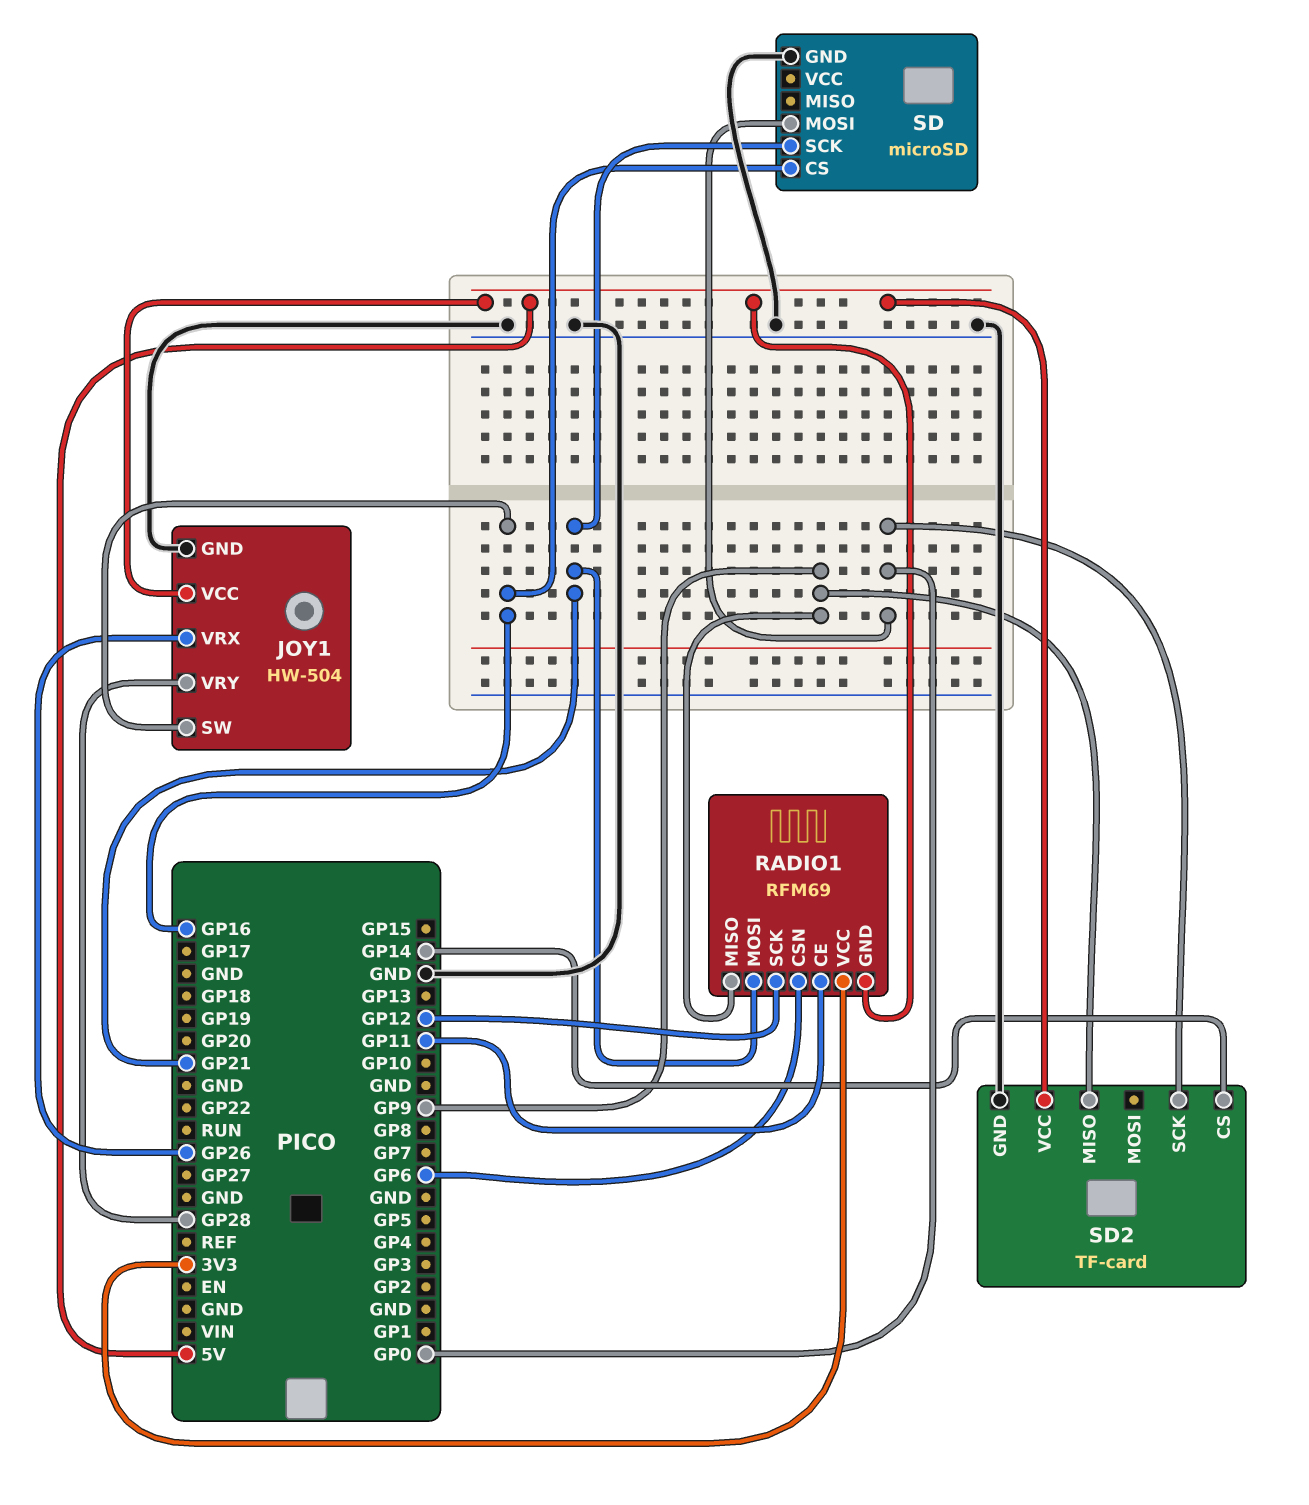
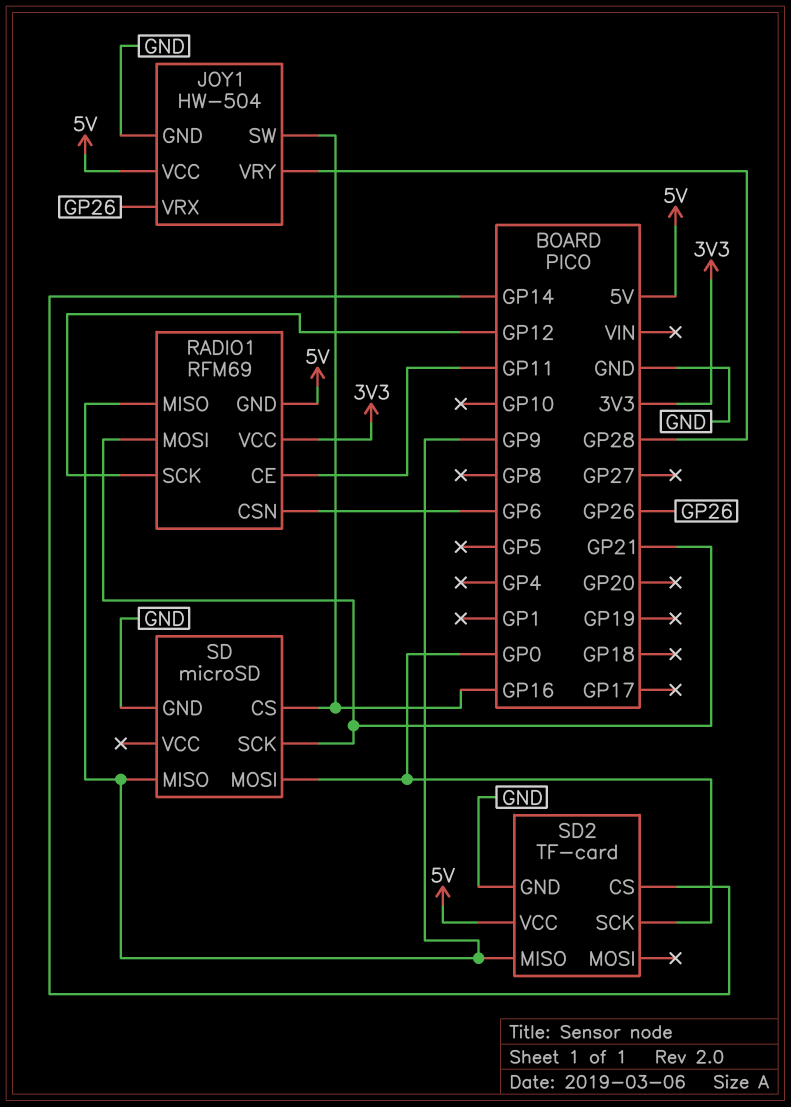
SD pin MISO: none -> GP9

